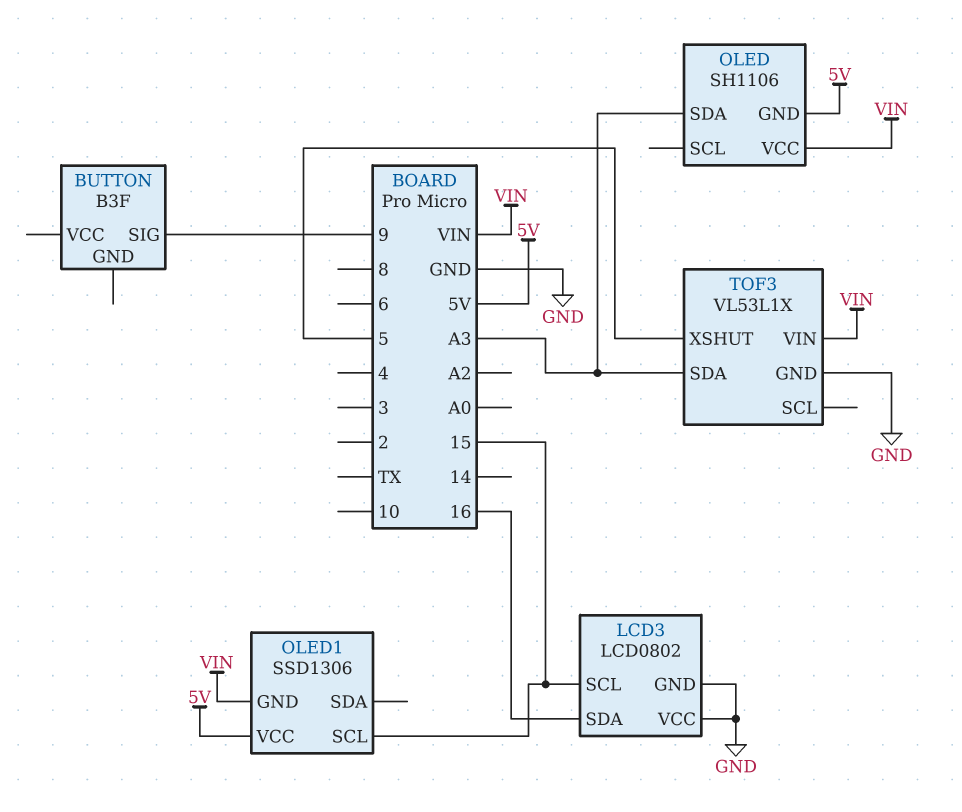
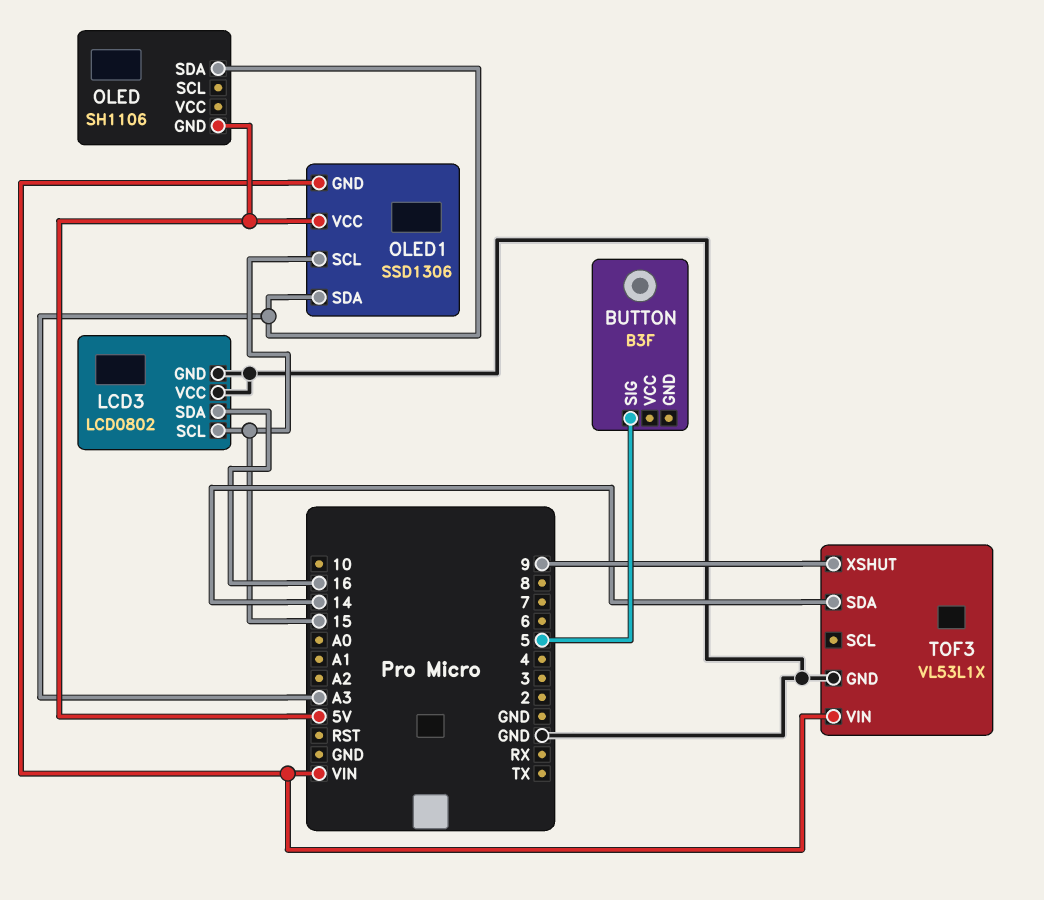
BUTTON pin SIG: 9 -> 5
OLED pin VCC: VIN -> none
OLED1 pin SDA: none -> A3
TOF3 pin SDA: A3 -> 14
TOF3 pin XSHUT: 5 -> 9

